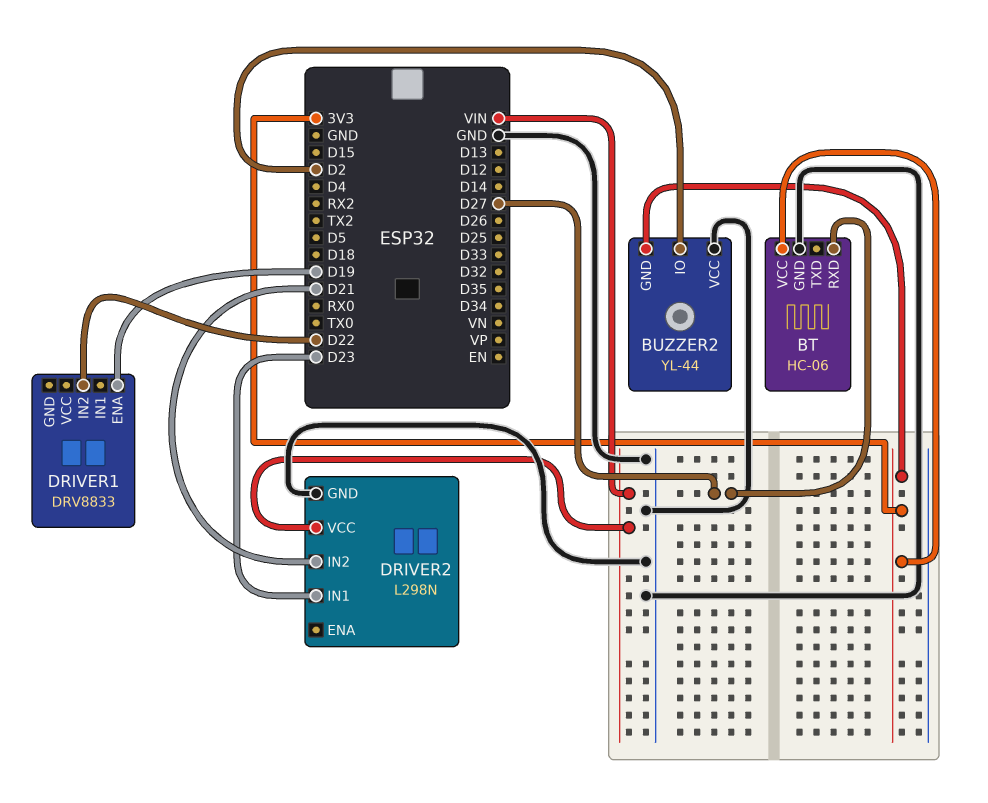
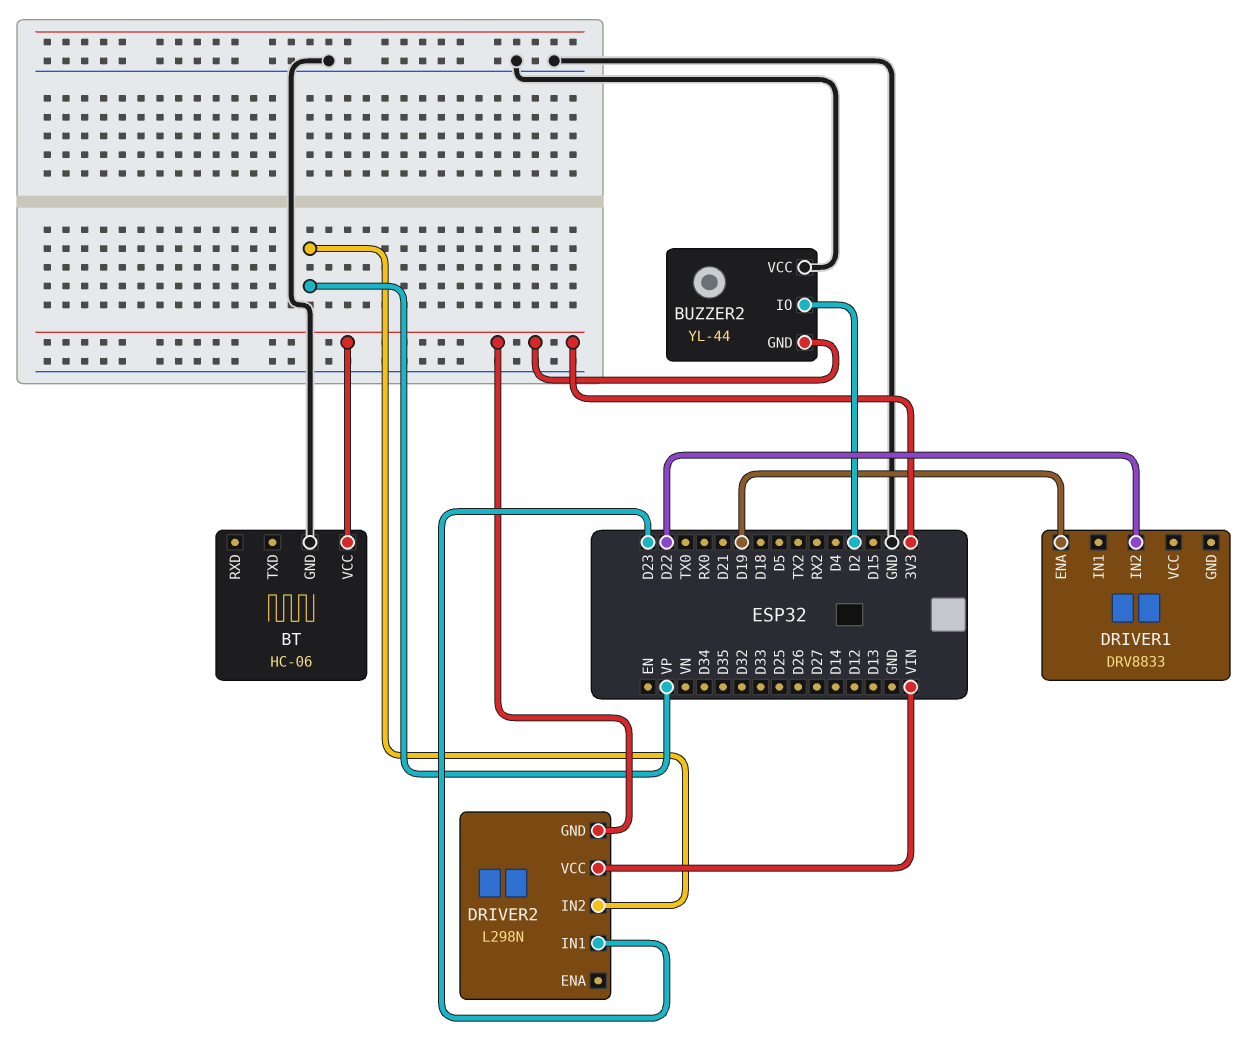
BT pin RXD: D27 -> none
DRIVER2 pin GND: GND -> 3V3
DRIVER2 pin IN2: D21 -> VP

